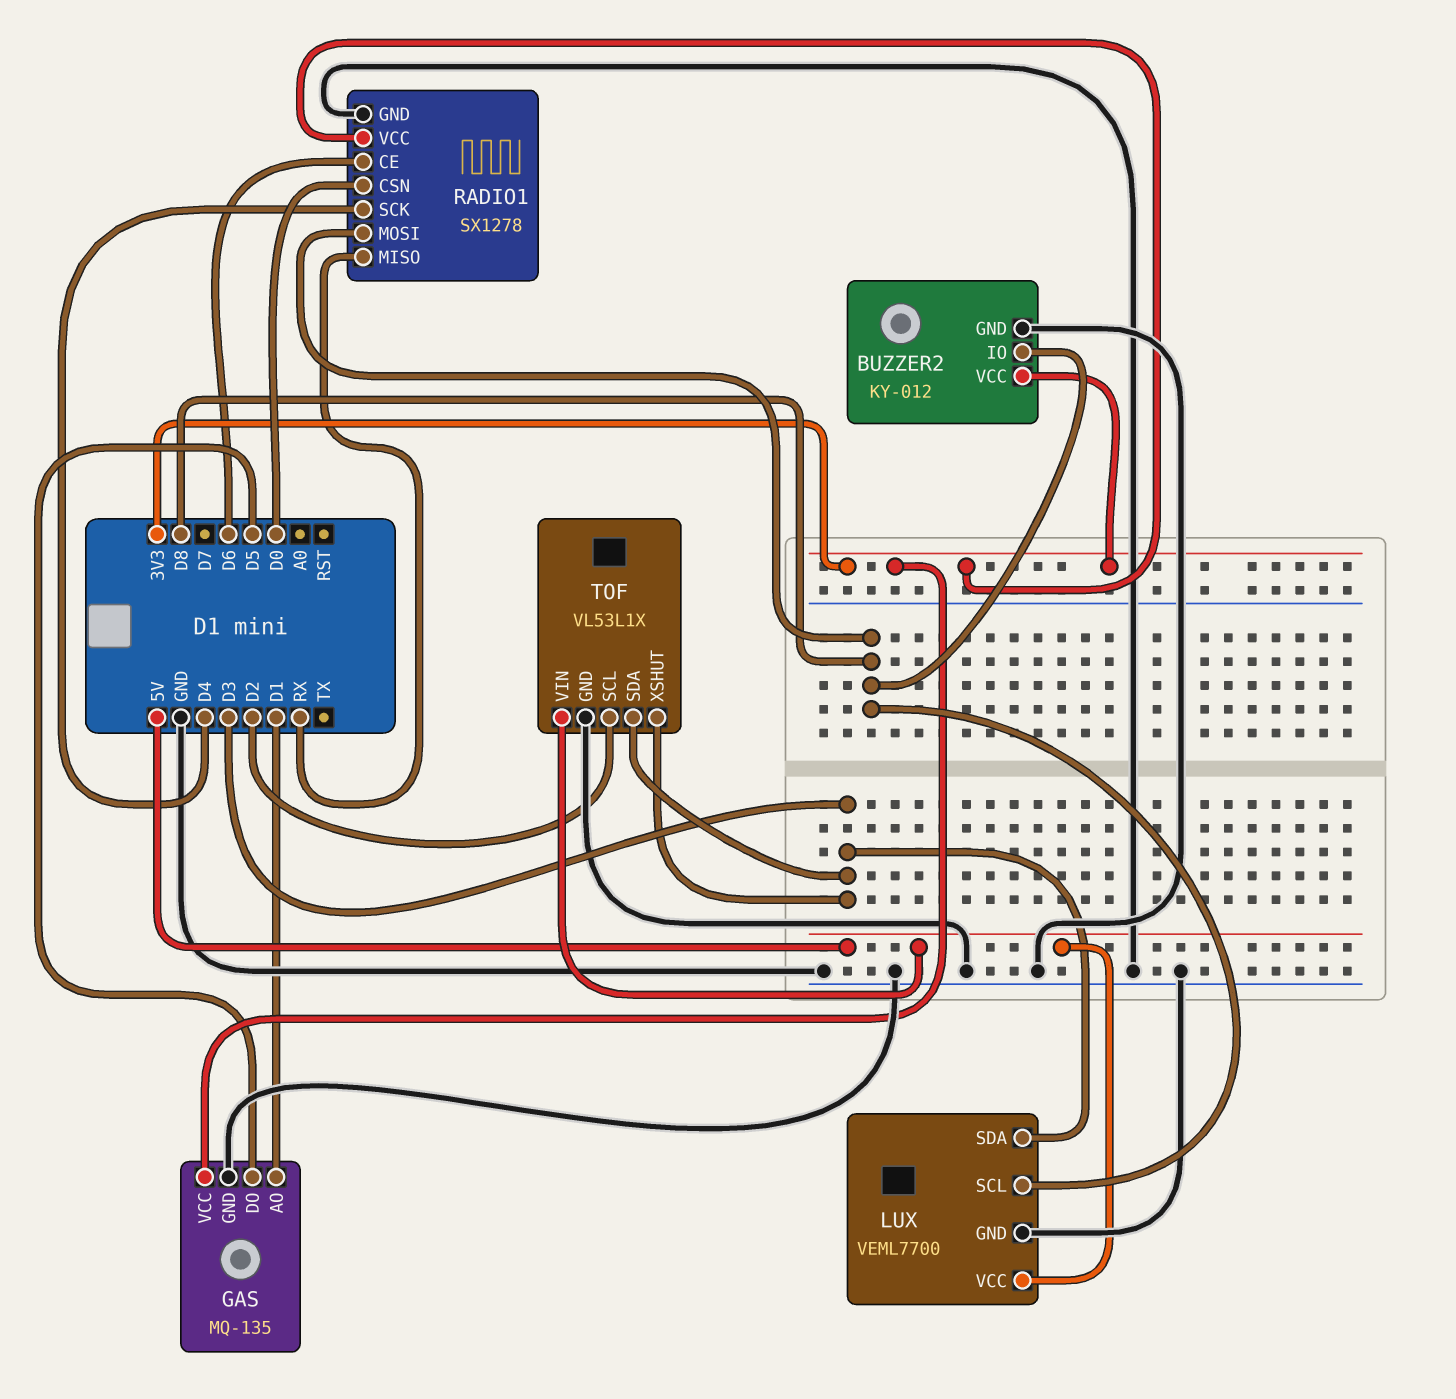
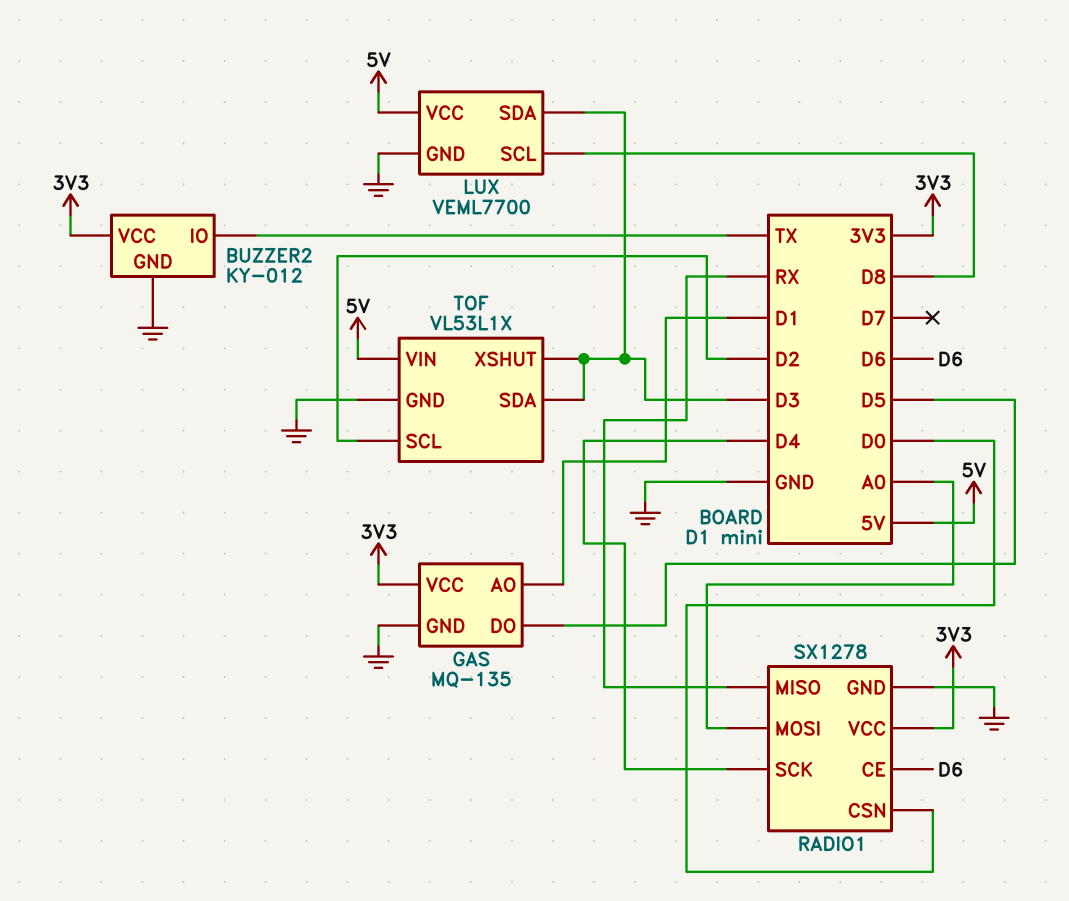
BUZZER2 pin IO: D8 -> TX
RADIO1 pin MOSI: D8 -> A0

